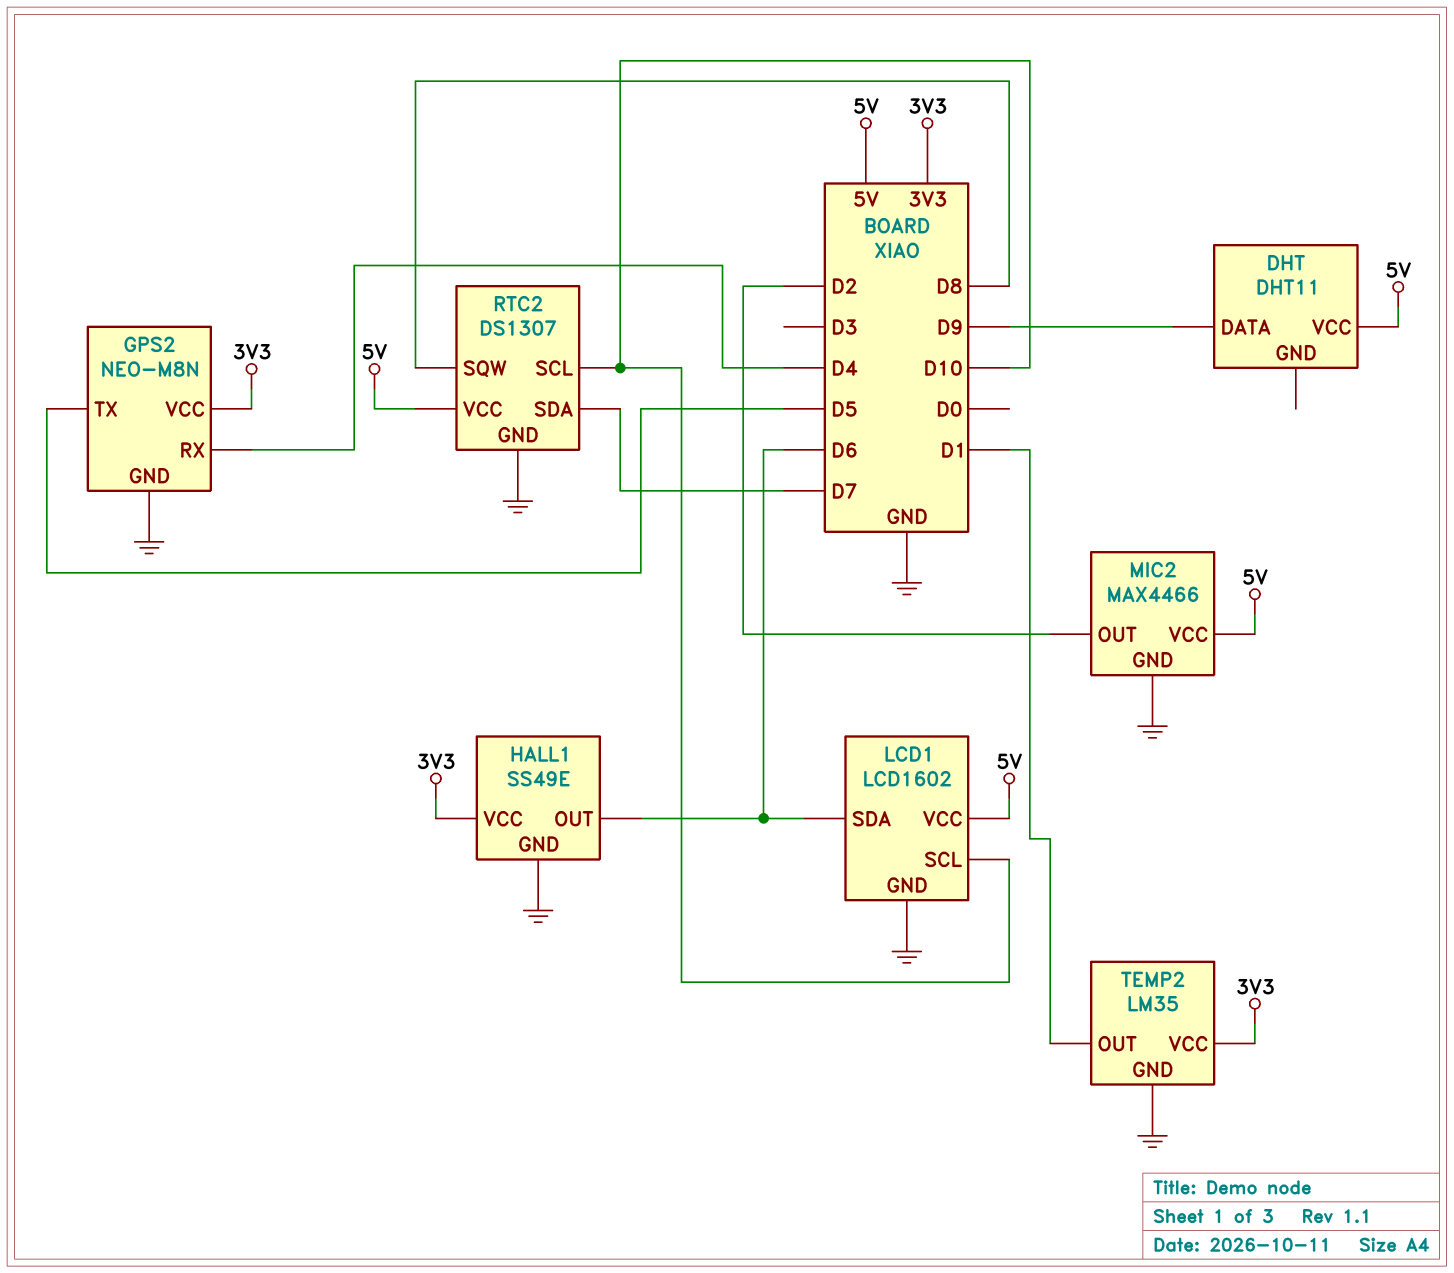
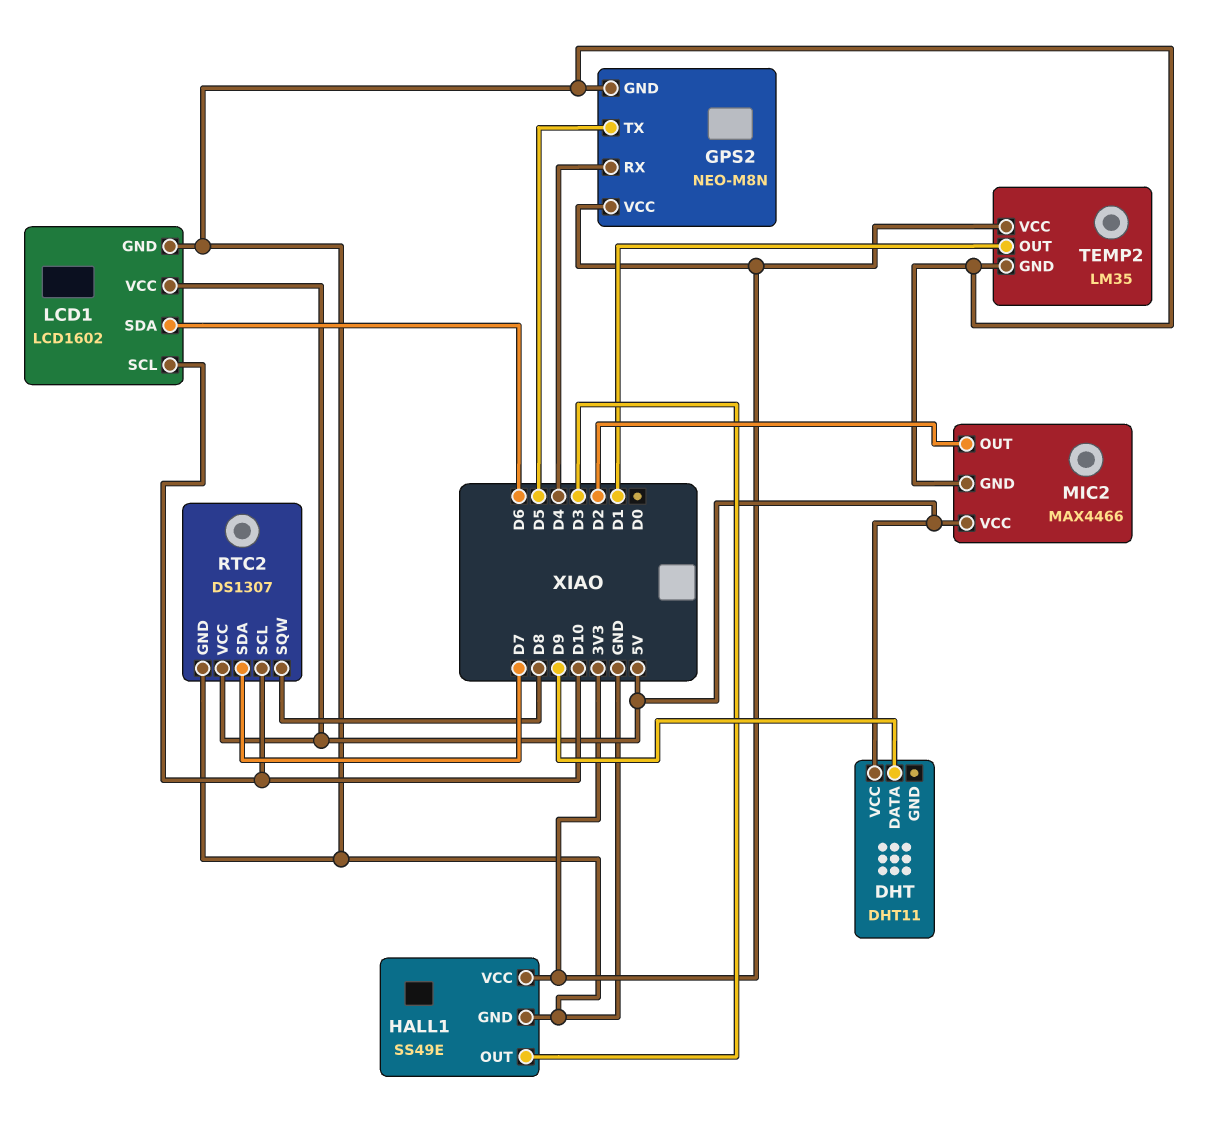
HALL1 pin OUT: D6 -> D3

